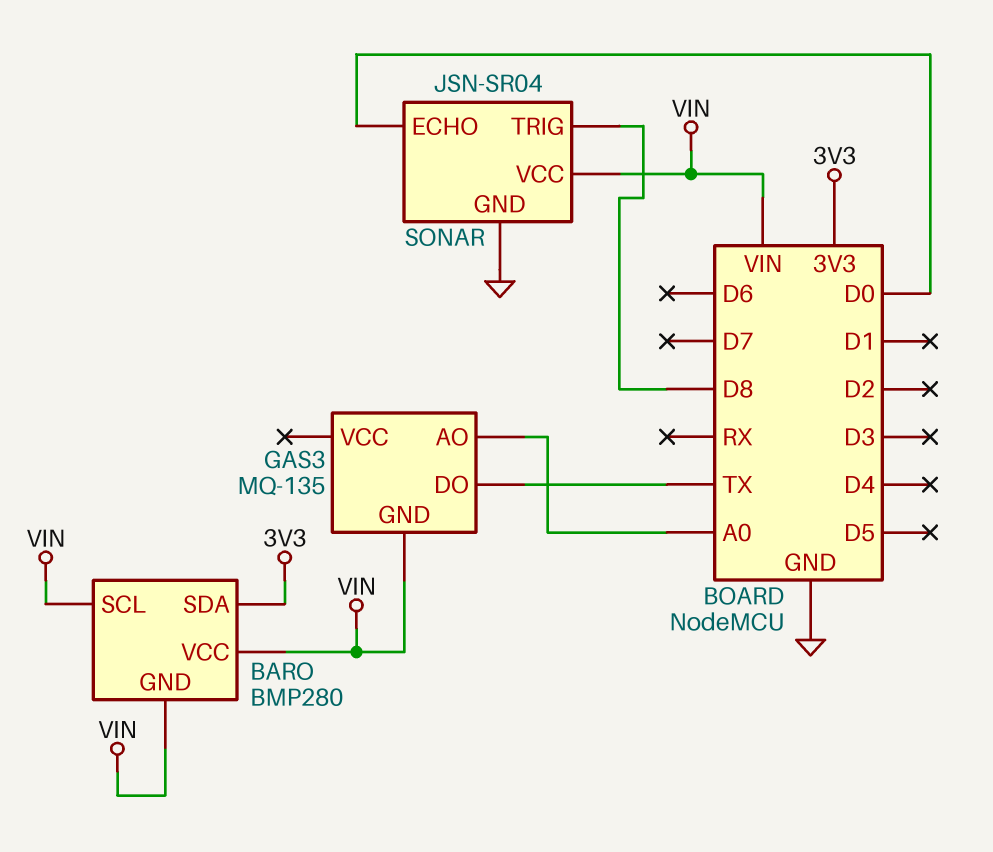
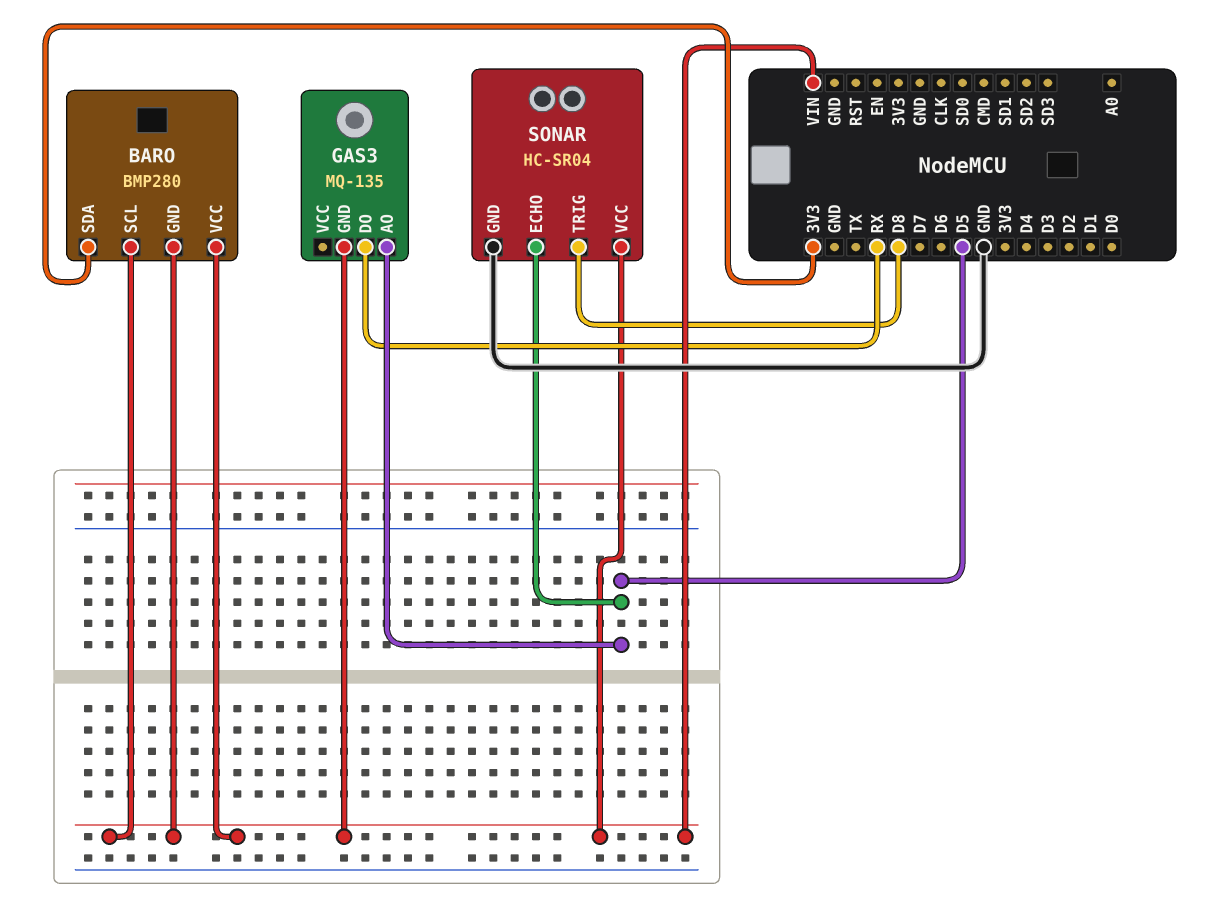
GAS3 pin AO: A0 -> D5
GAS3 pin DO: TX -> RX
SONAR: JSN-SR04 -> HC-SR04
SONAR pin ECHO: D0 -> D5

